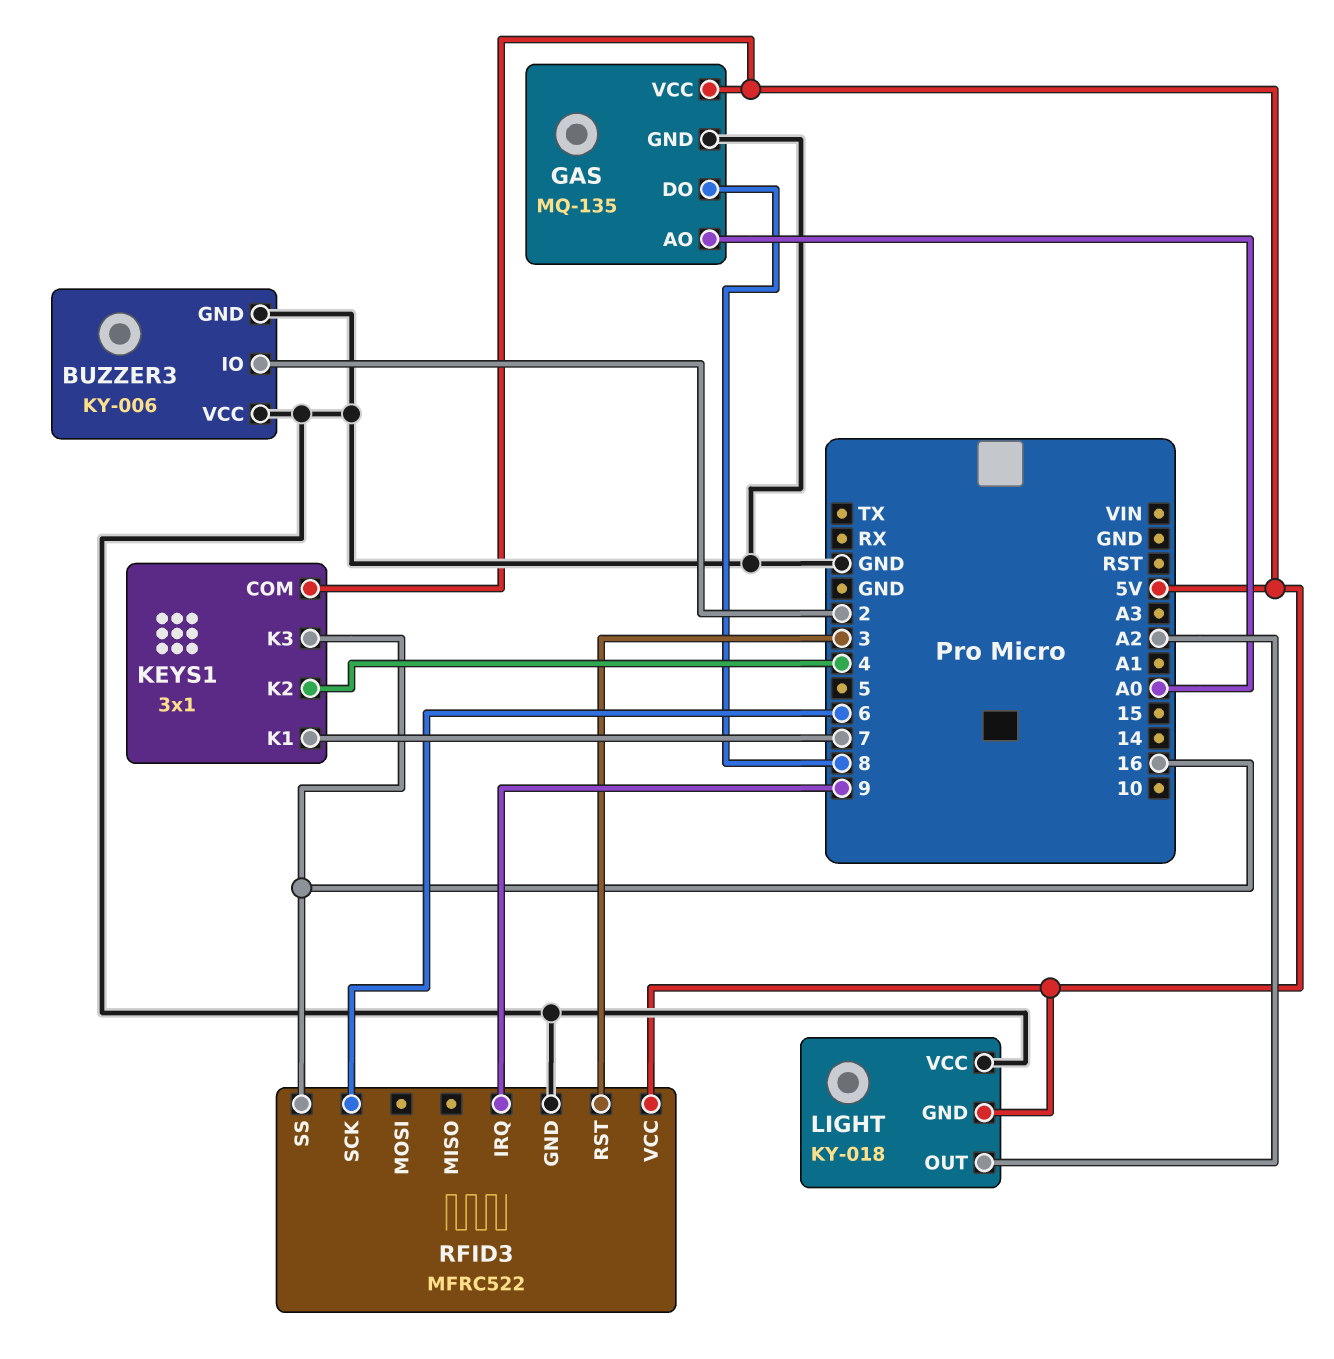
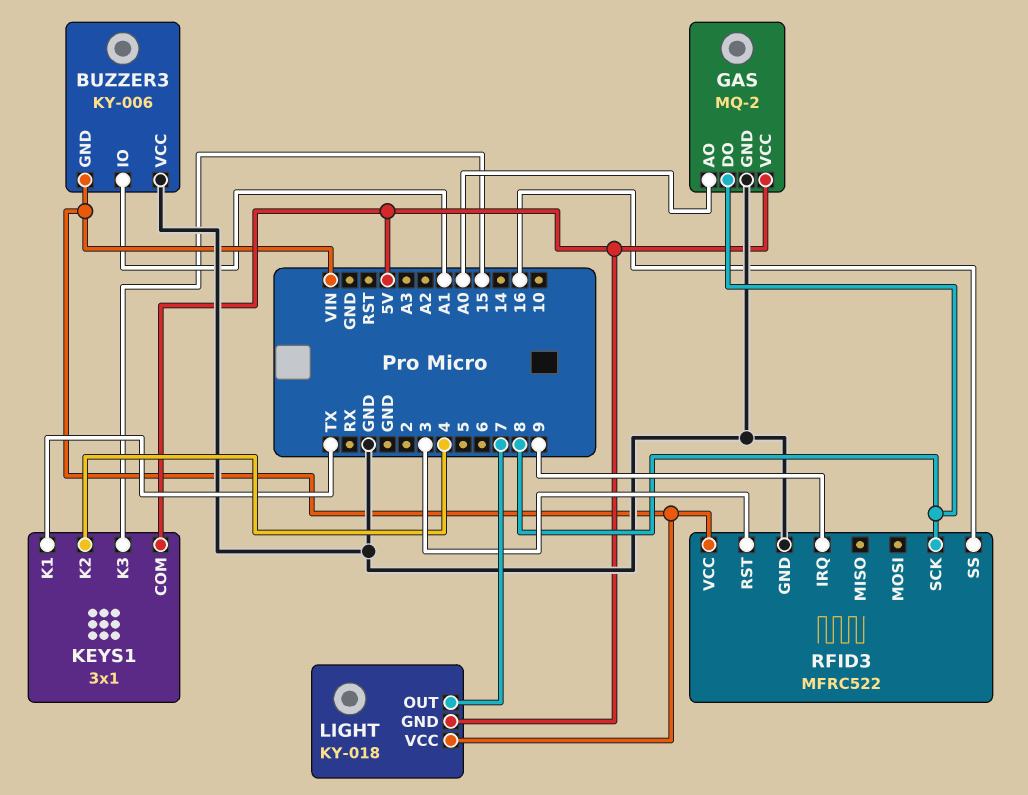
BUZZER3 pin GND: GND -> VIN
BUZZER3 pin IO: 2 -> A1
GAS: MQ-135 -> MQ-2
KEYS1 pin K1: 7 -> TX
KEYS1 pin K3: 16 -> 15
LIGHT pin OUT: A2 -> 7
LIGHT pin VCC: GND -> VIN
RFID3 pin SCK: 6 -> 8
RFID3 pin VCC: 5V -> VIN

